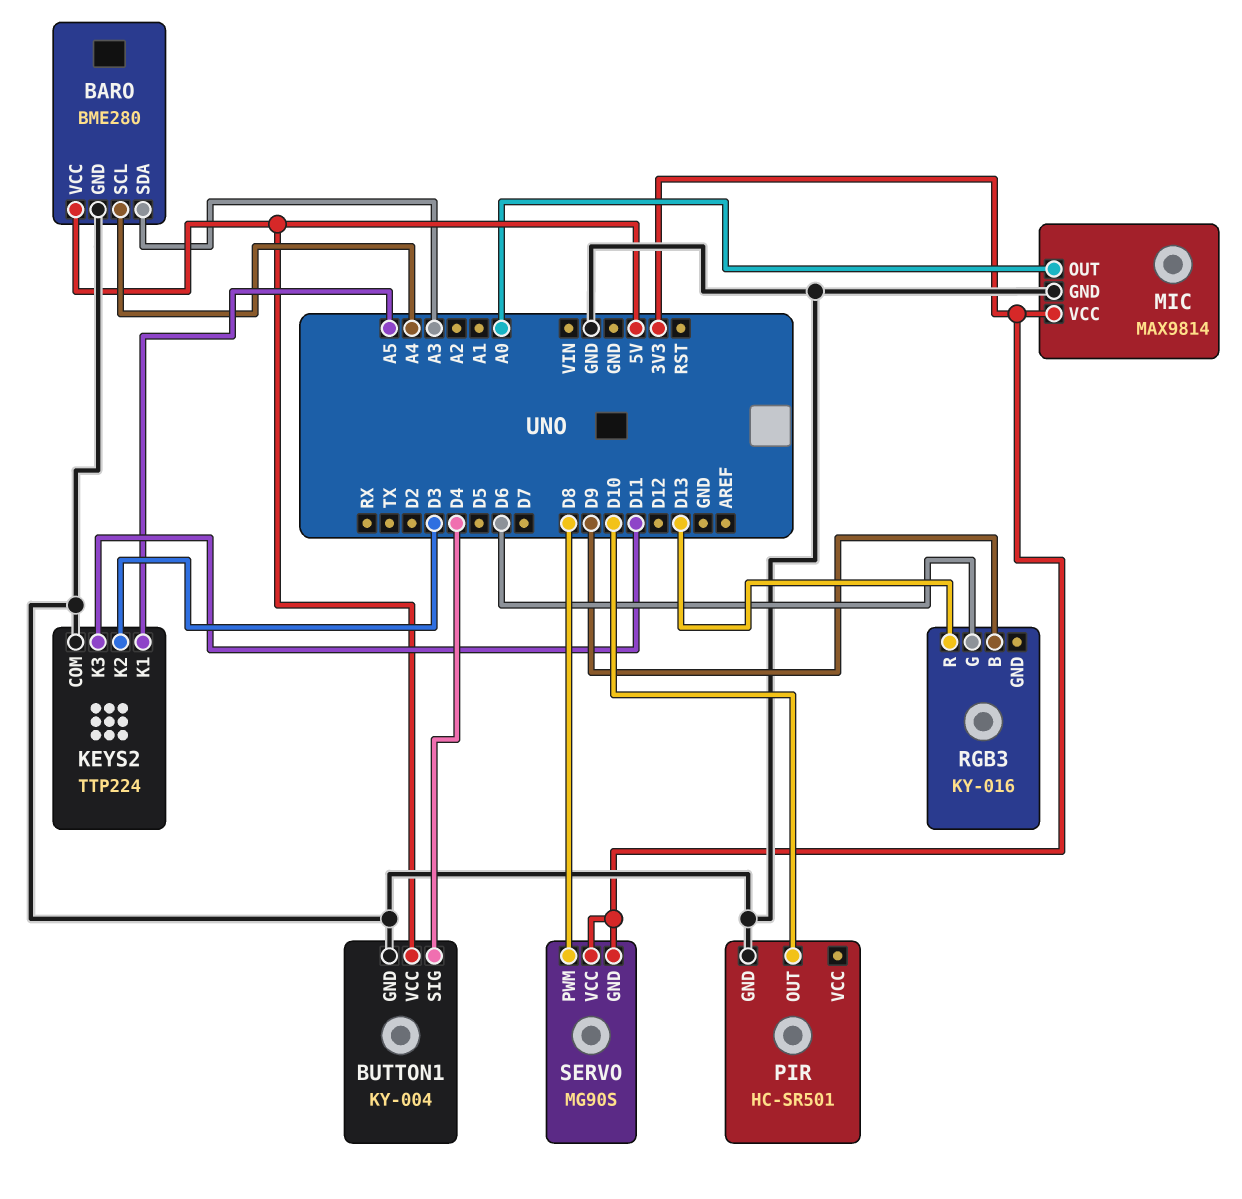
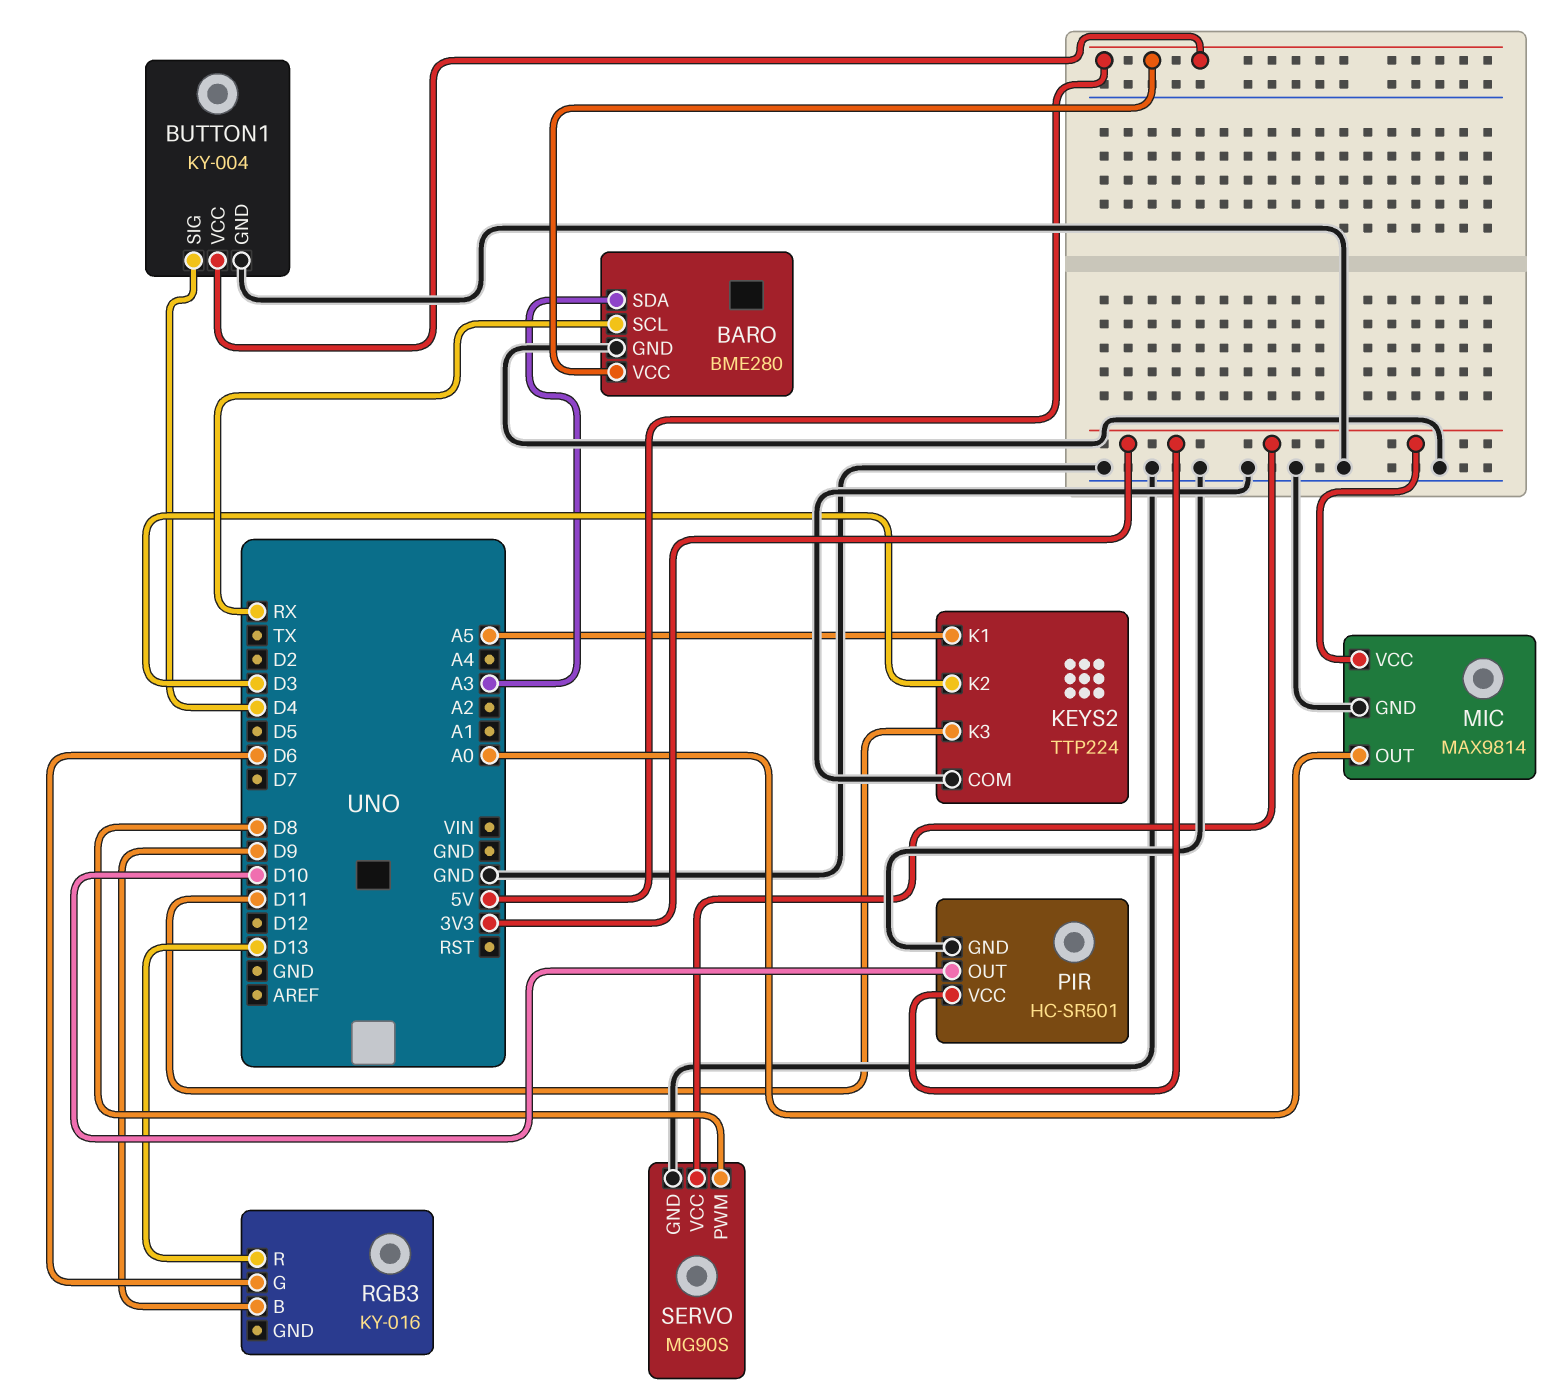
BARO pin SCL: A4 -> RX
PIR pin VCC: none -> 3V3
SERVO pin GND: 3V3 -> GND

